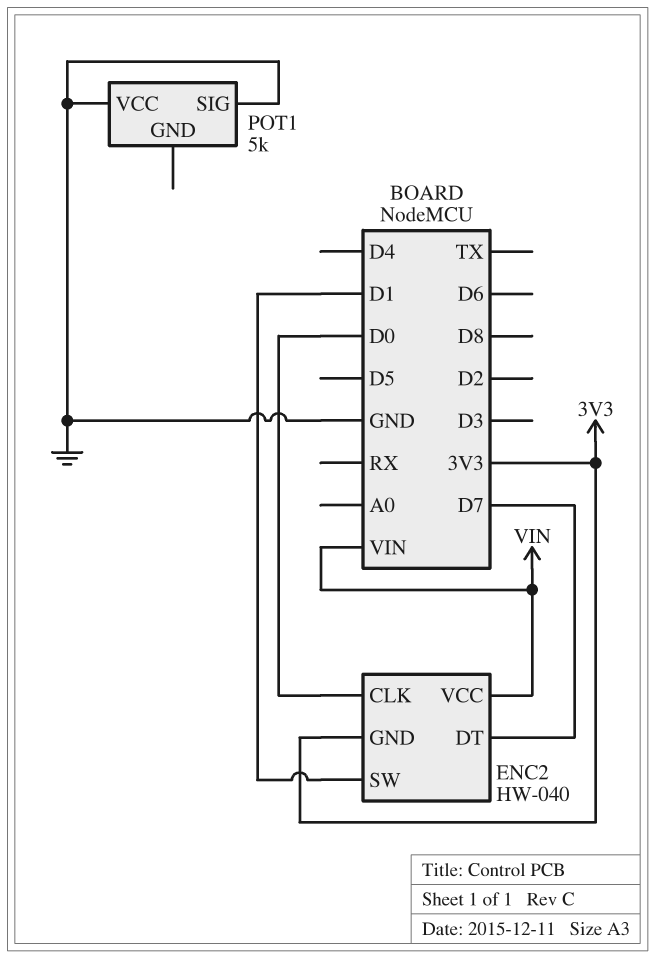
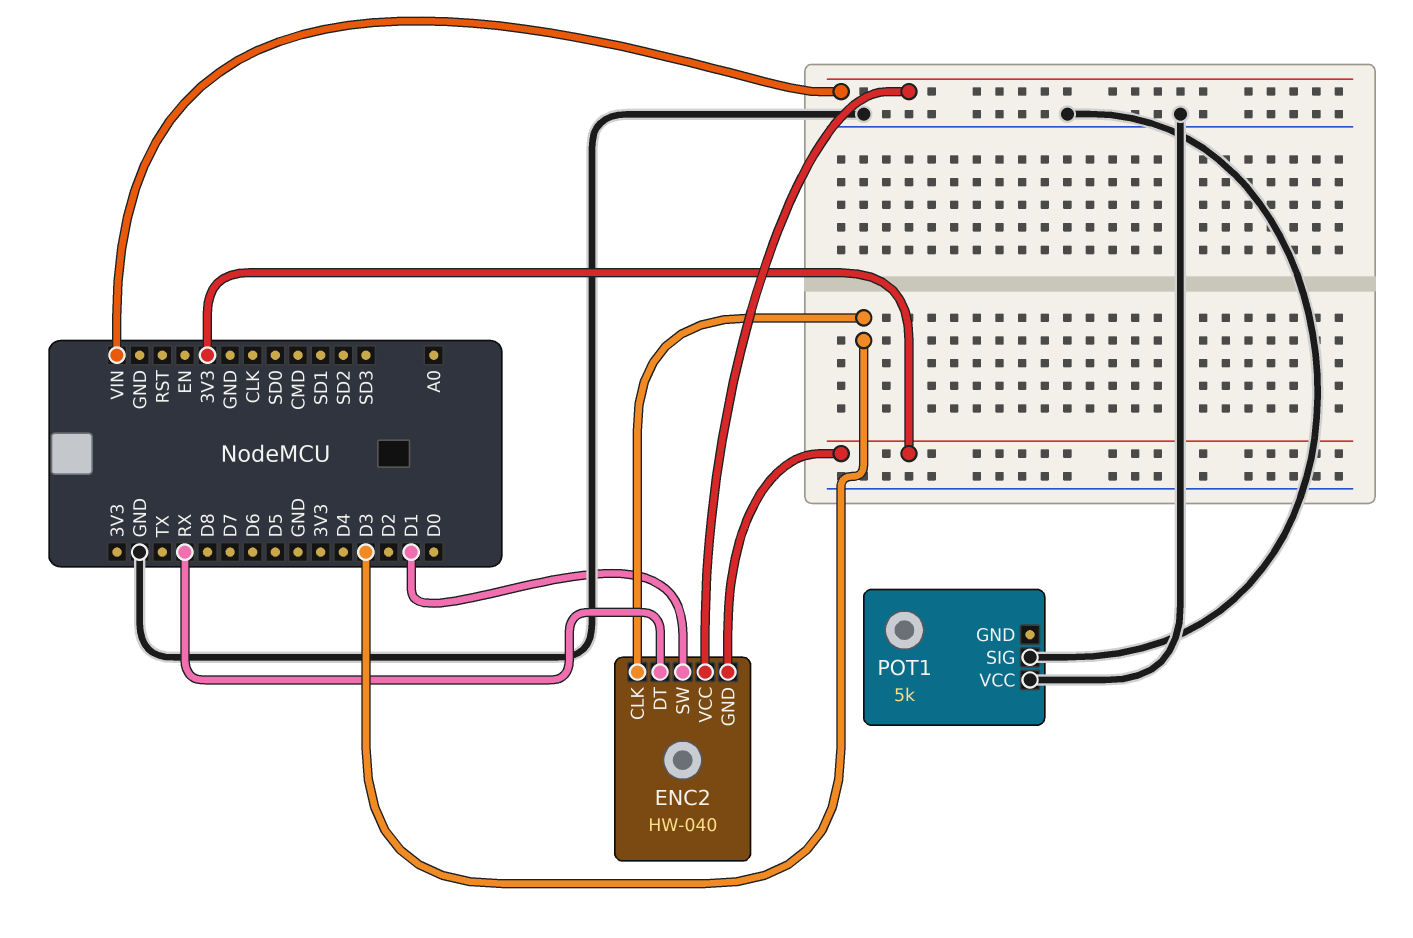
ENC2 pin CLK: D0 -> D3
ENC2 pin DT: D7 -> RX

